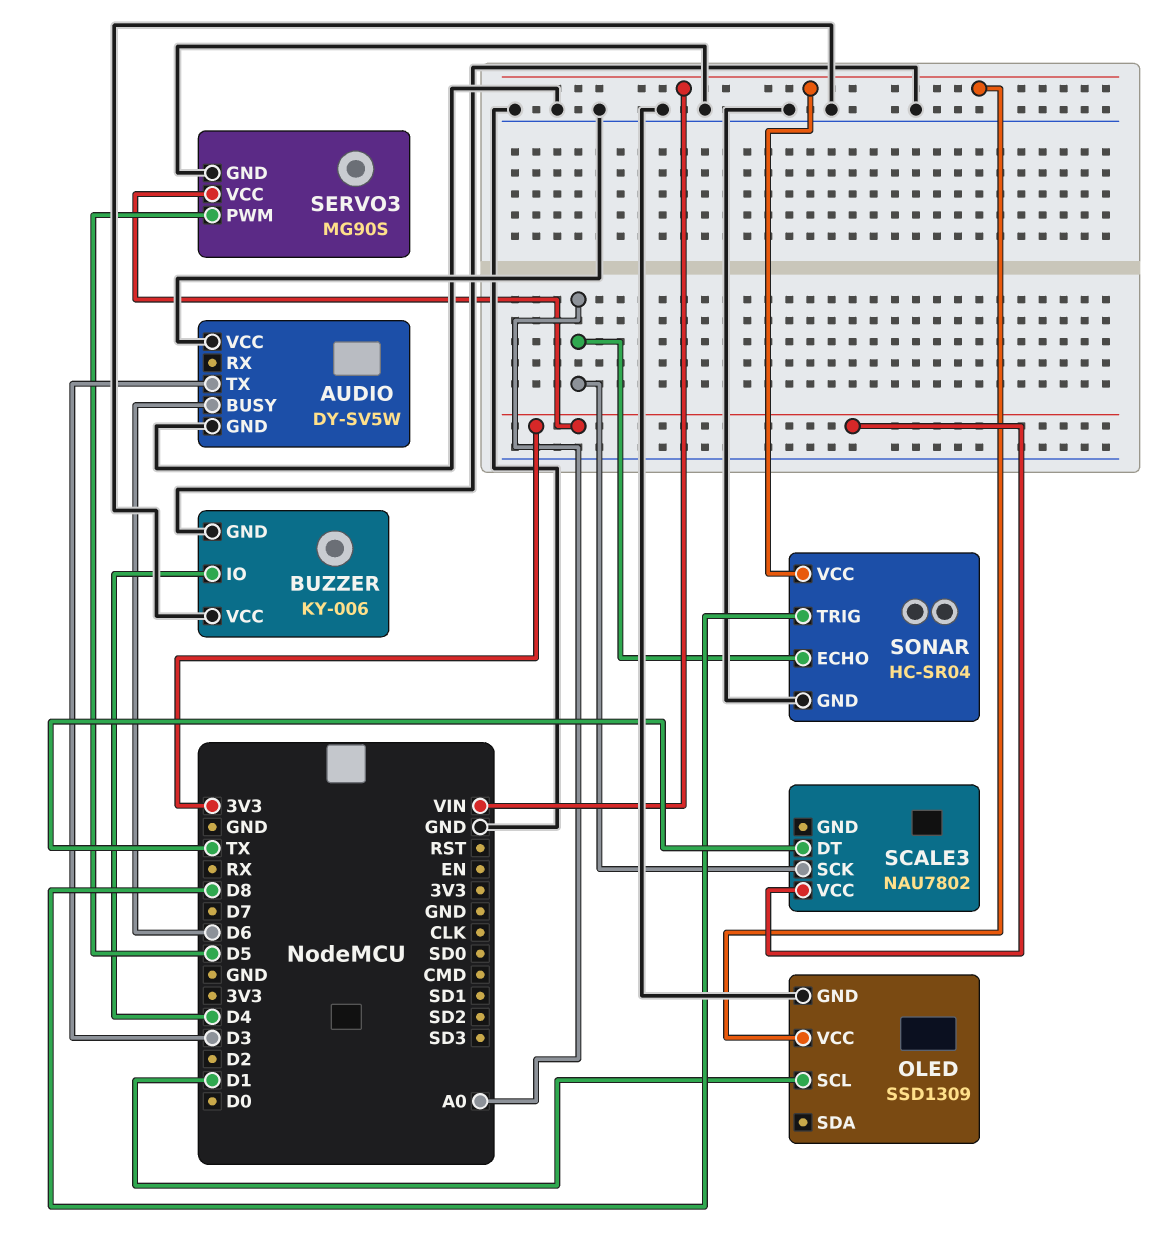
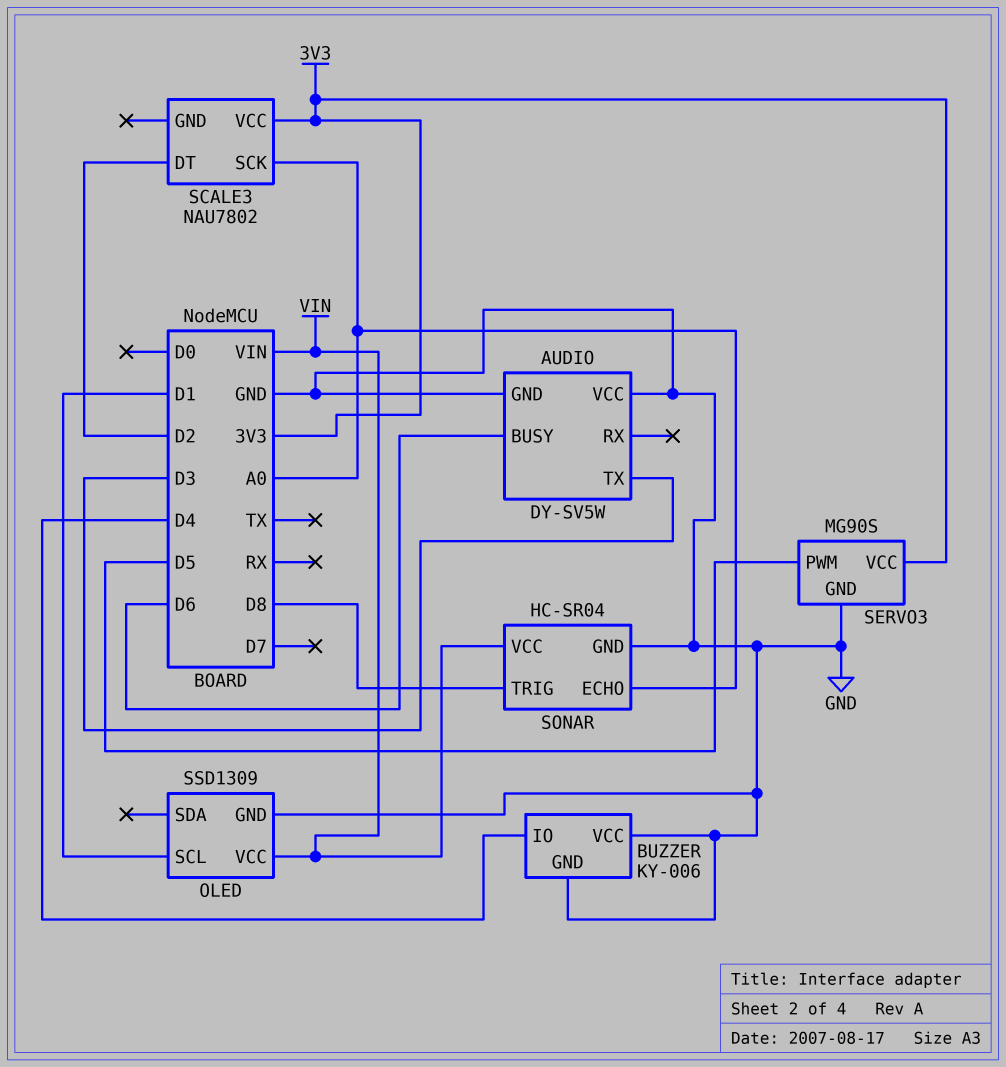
SCALE3 pin DT: TX -> D2

